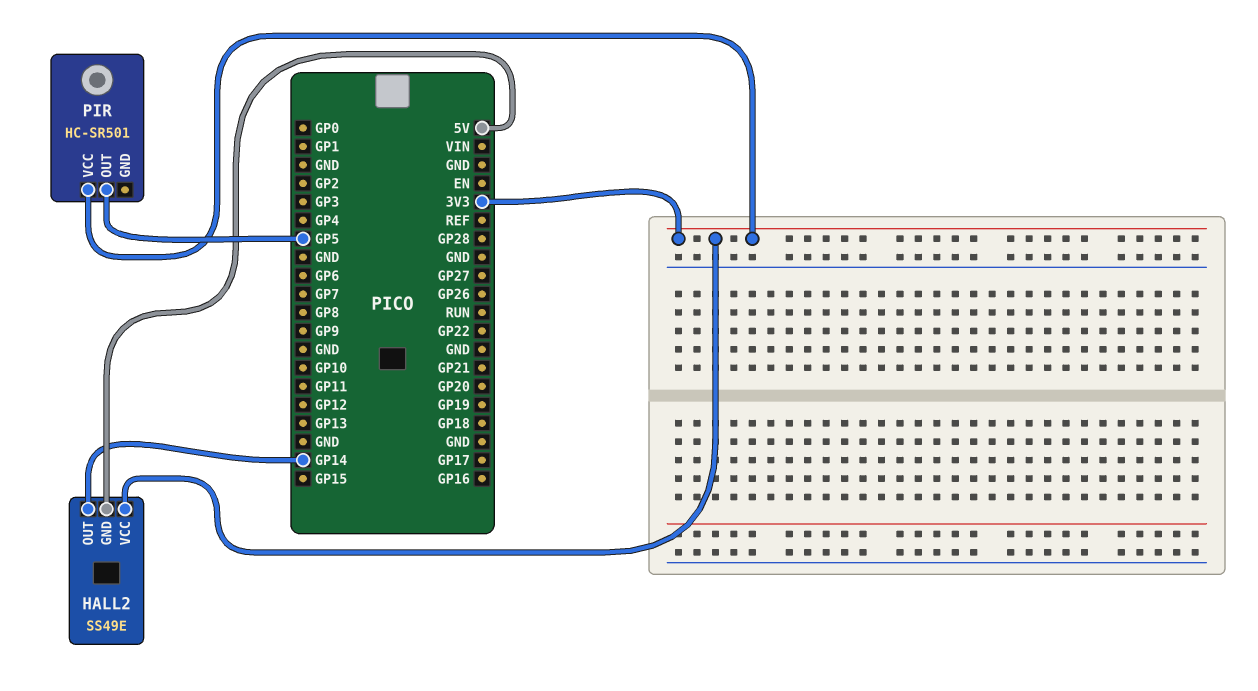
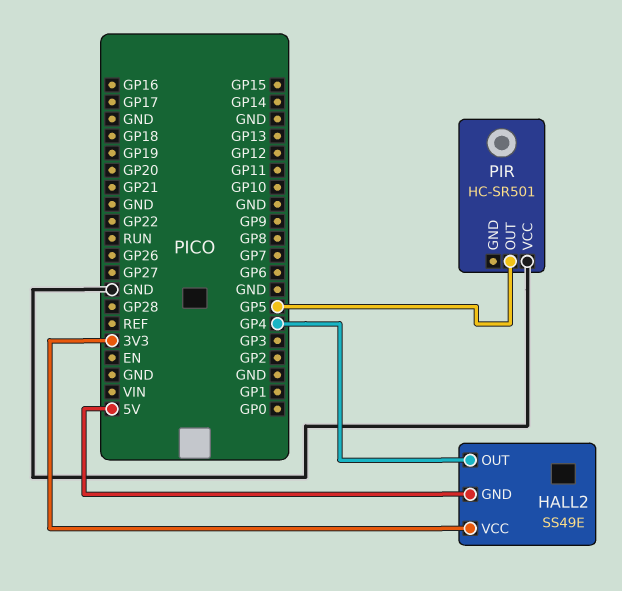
HALL2 pin OUT: GP14 -> GP4
PIR pin VCC: 3V3 -> GND

